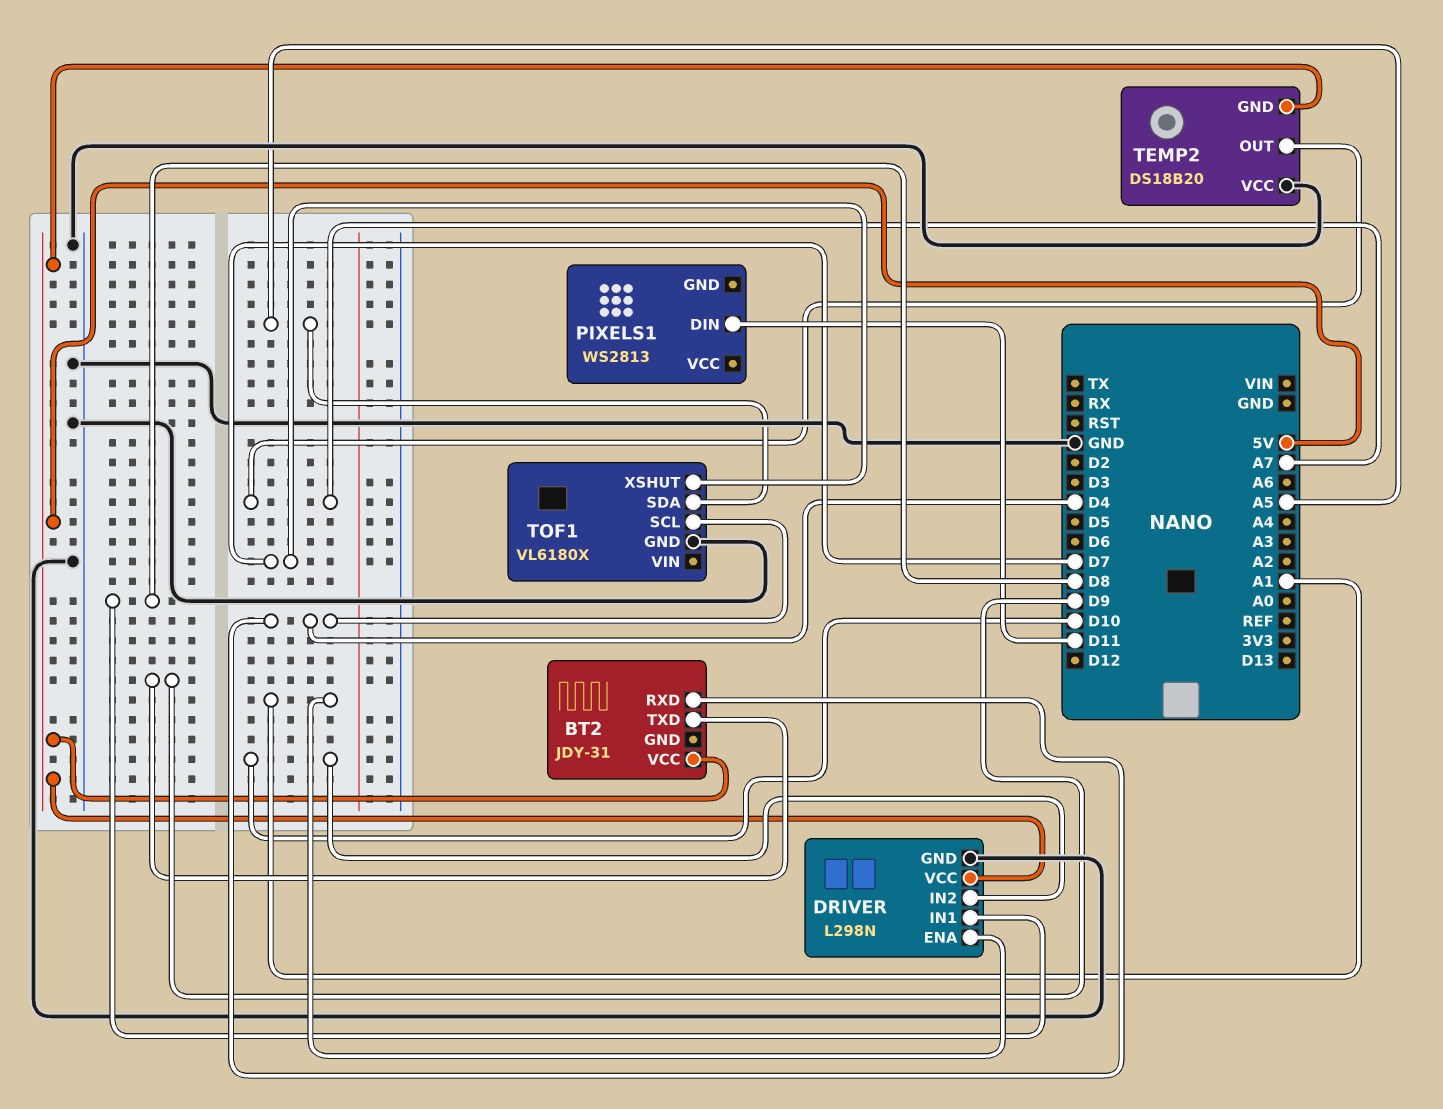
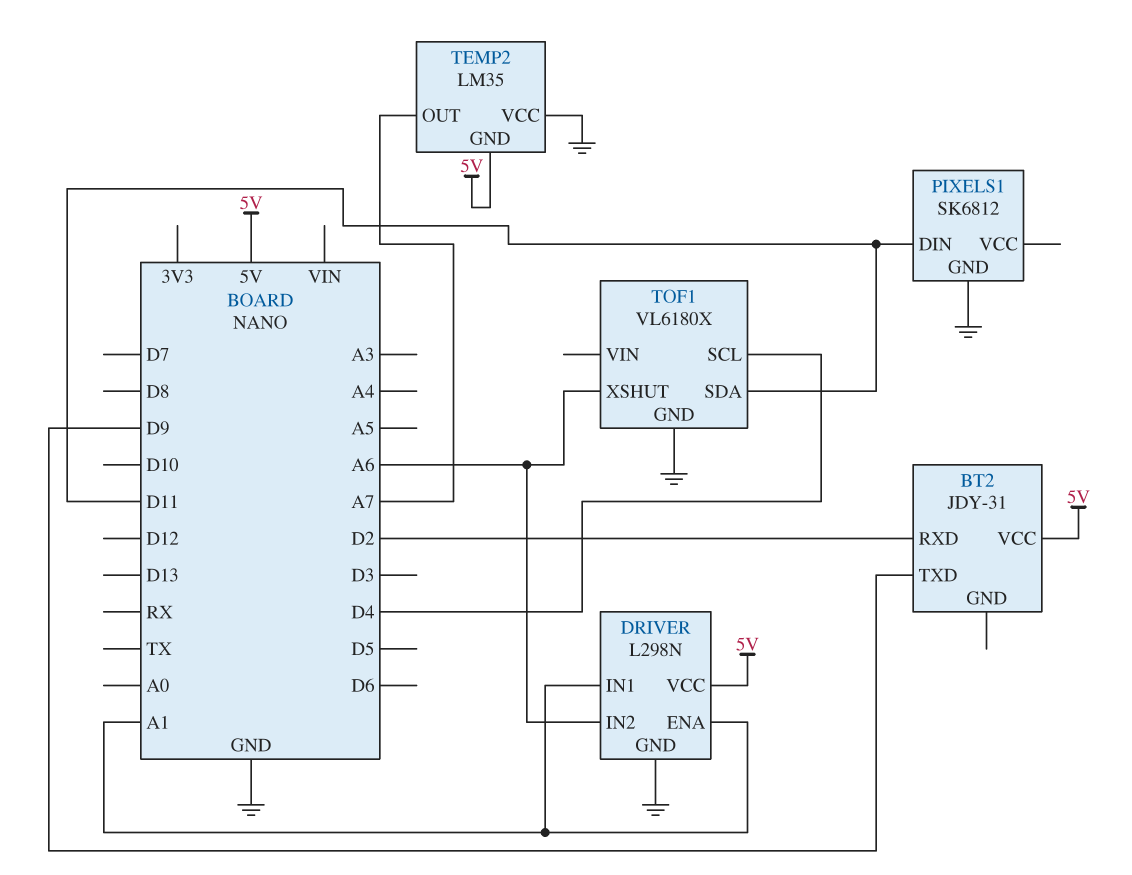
BT2 pin RXD: D4 -> D2
DRIVER pin IN1: D8 -> A1
DRIVER pin IN2: D10 -> A6
PIXELS1: WS2813 -> SK6812
PIXELS1 pin GND: none -> GND
TEMP2: DS18B20 -> LM35
TOF1 pin SDA: A5 -> D11
TOF1 pin XSHUT: D7 -> A6

